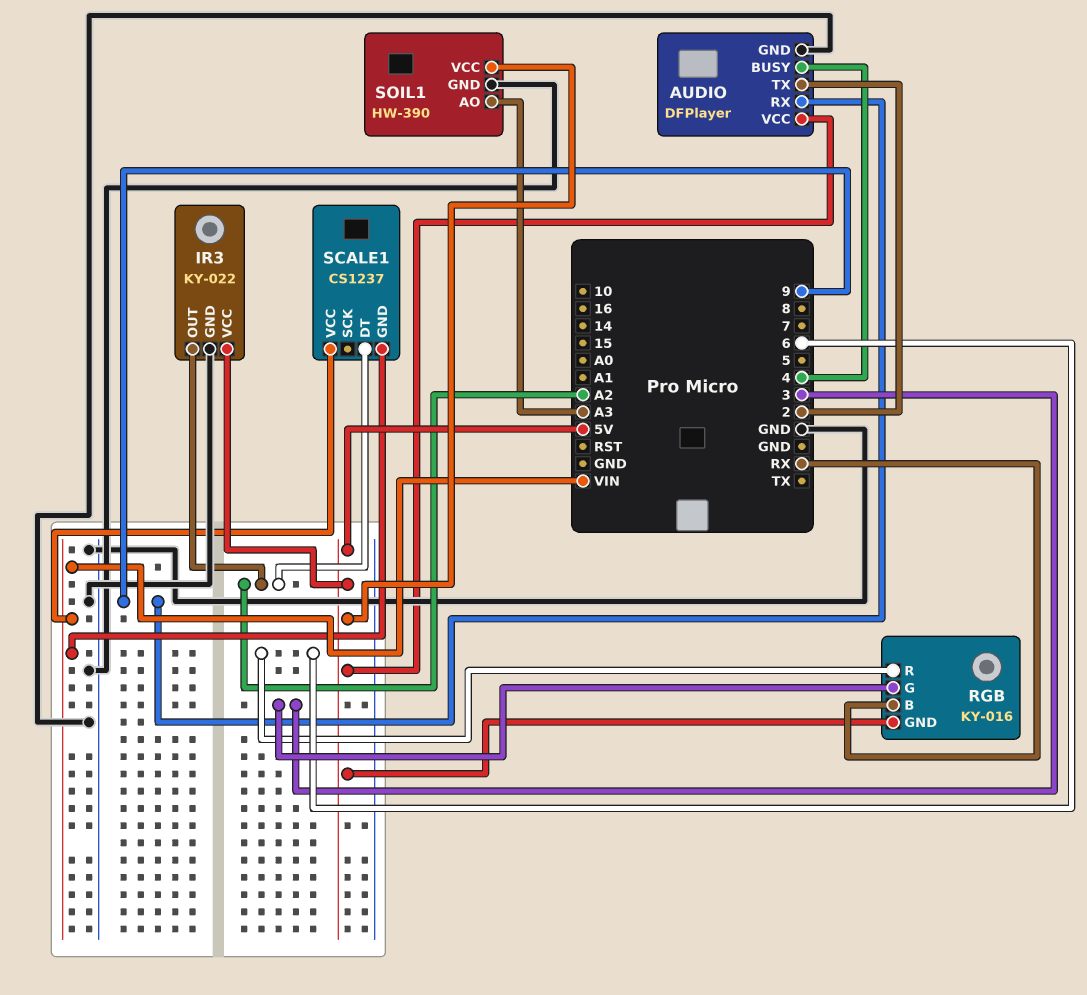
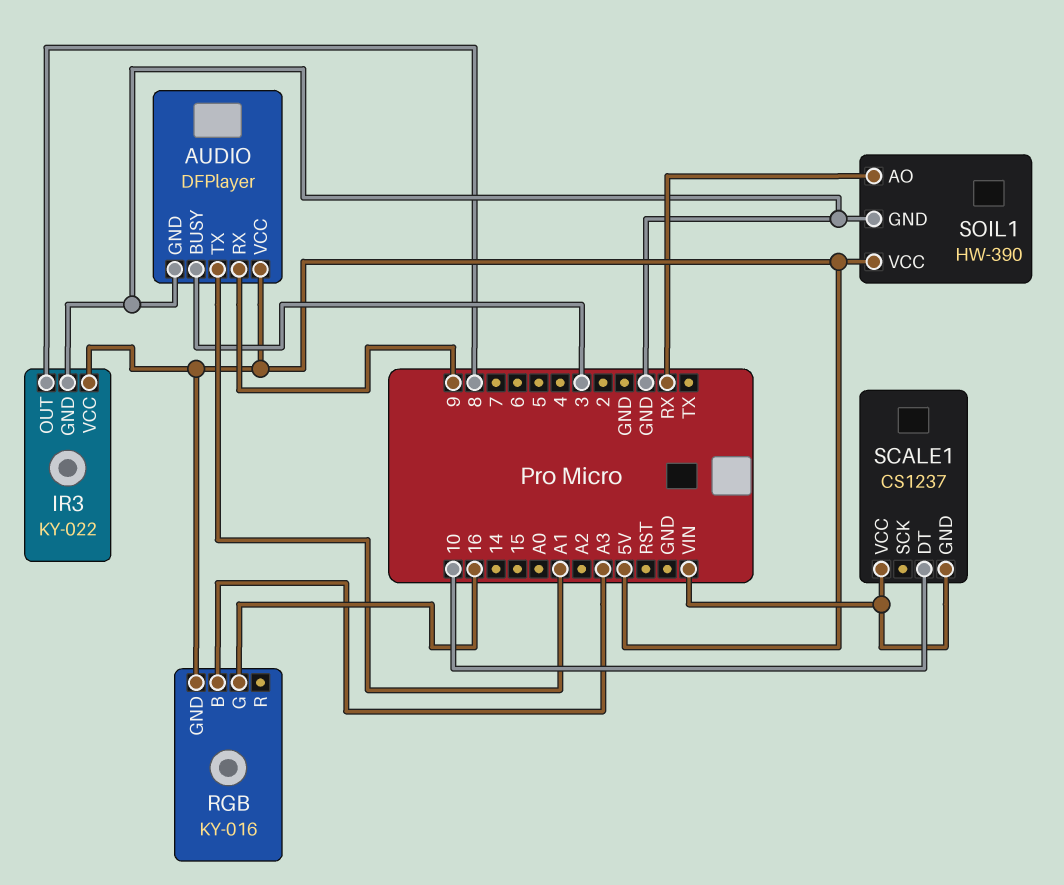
AUDIO pin BUSY: 4 -> 3
AUDIO pin TX: 2 -> A1
IR3 pin OUT: A2 -> 8
RGB pin B: RX -> A3
RGB pin G: 3 -> 16
RGB pin R: 6 -> none
SCALE1 pin DT: A2 -> 10
SOIL1 pin AO: A3 -> RX

